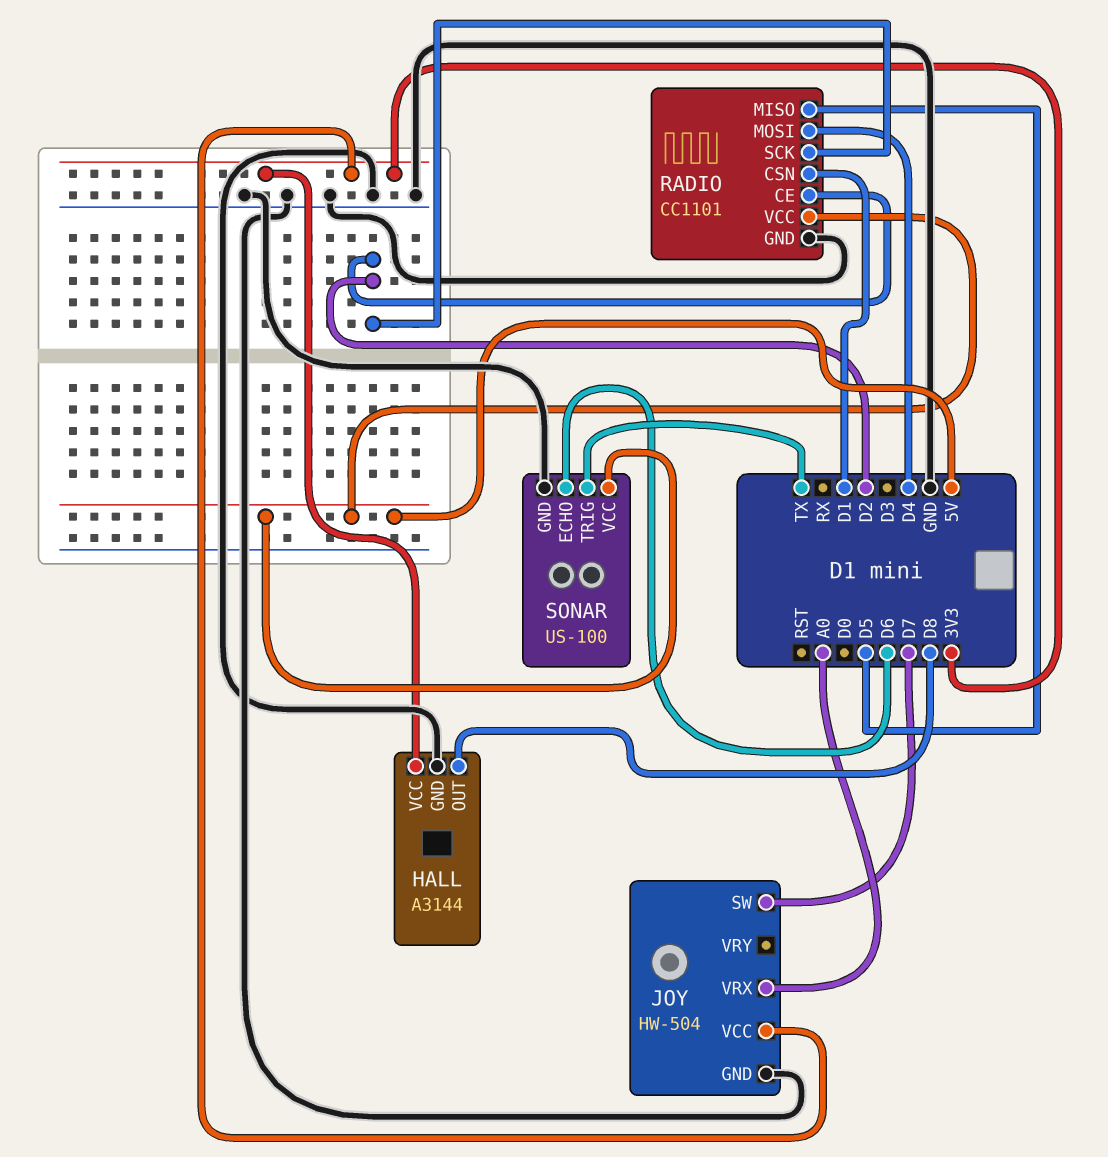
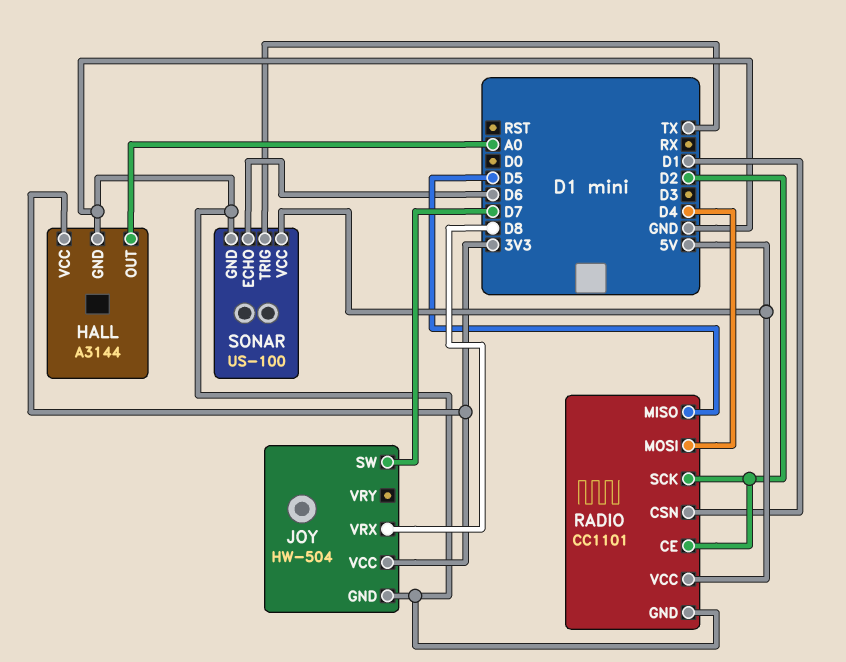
HALL pin OUT: D8 -> A0
JOY pin VRX: A0 -> D8

